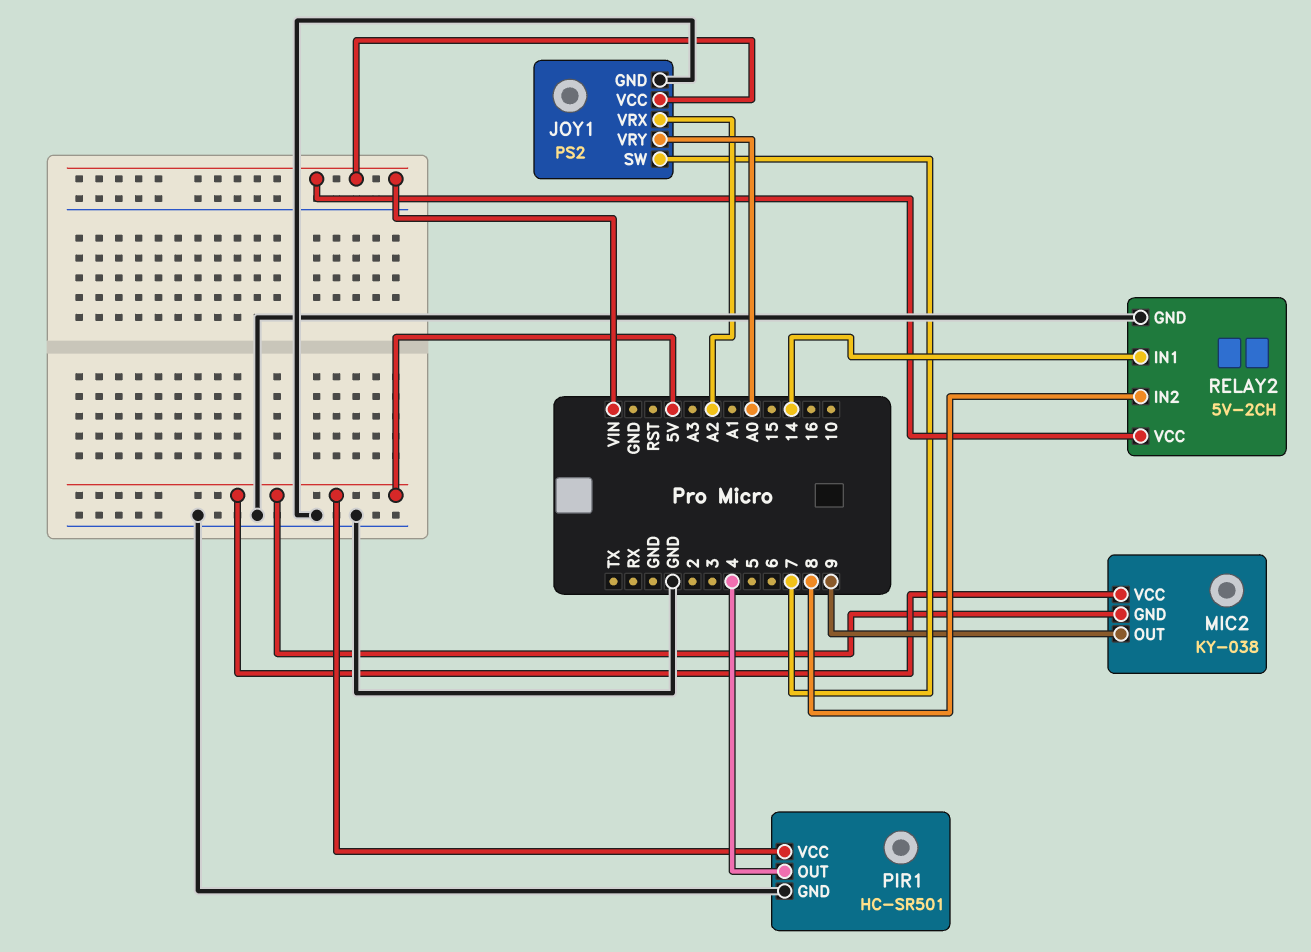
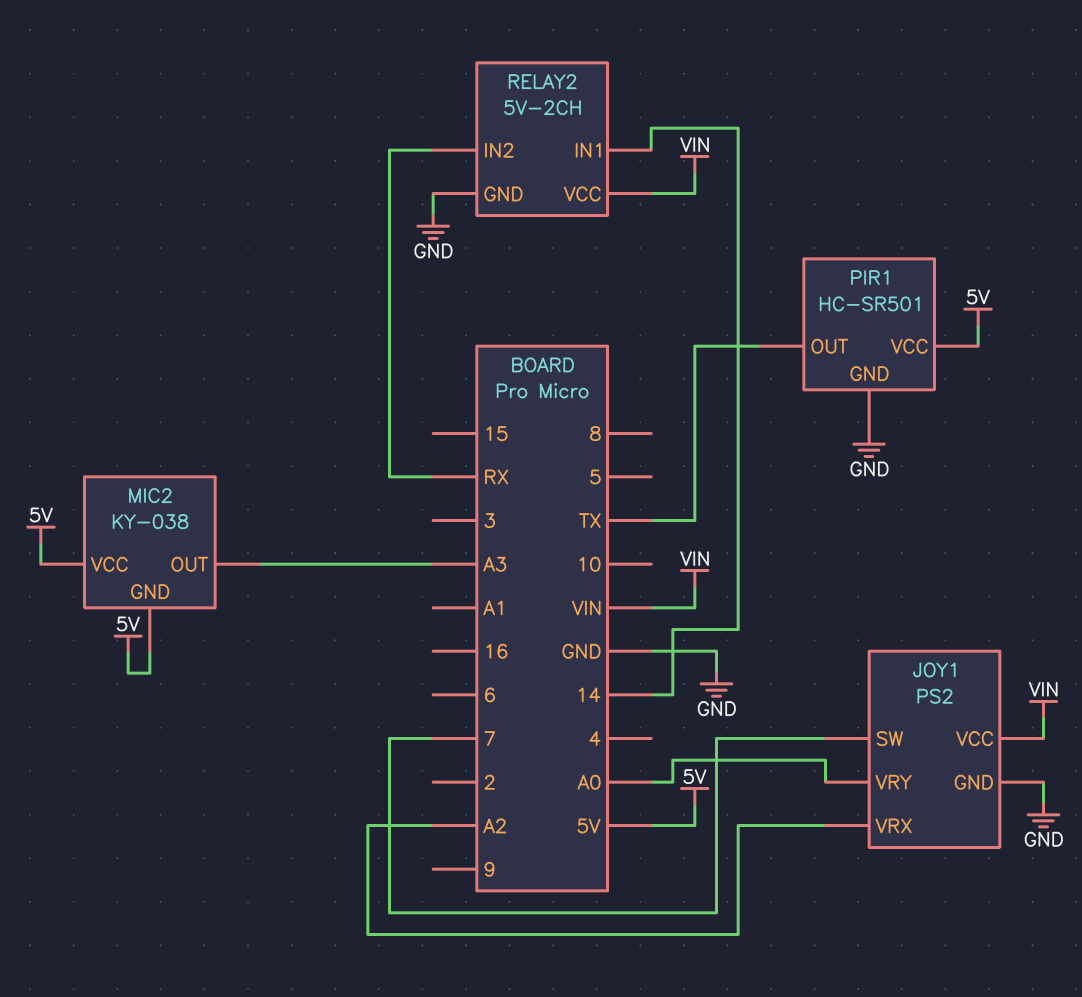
MIC2 pin OUT: 9 -> A3
PIR1 pin OUT: 4 -> TX
RELAY2 pin IN2: 8 -> RX

